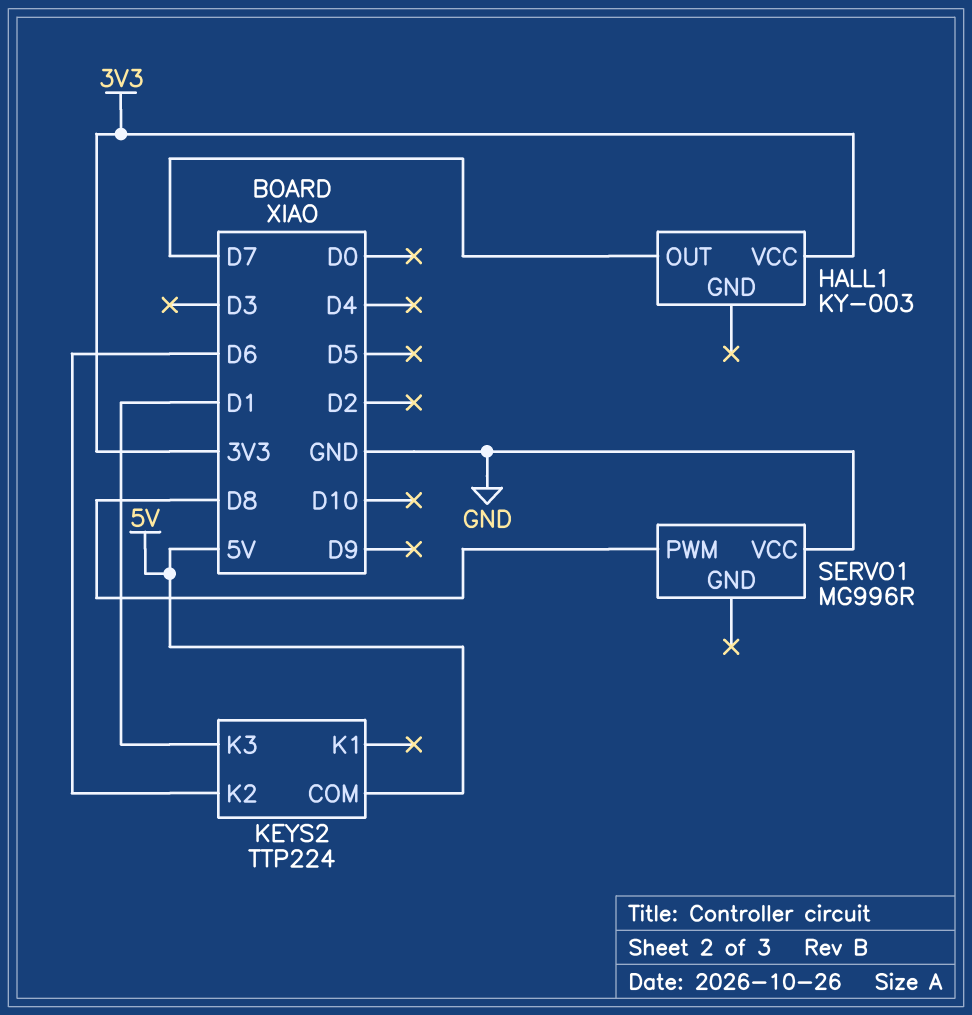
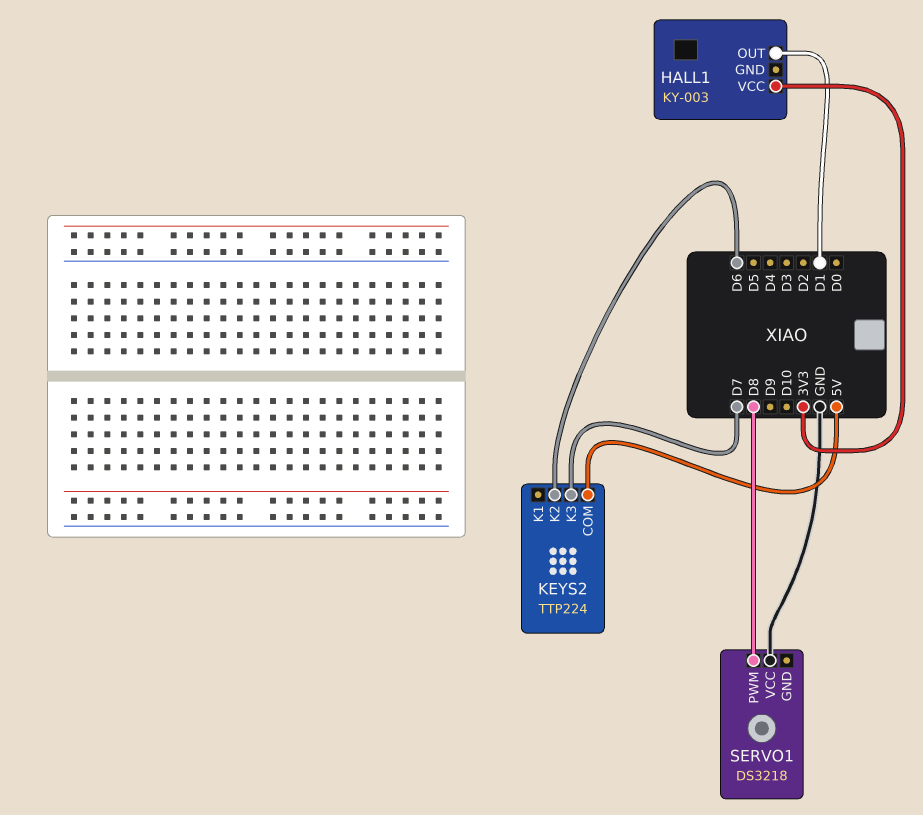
HALL1 pin OUT: D7 -> D1
KEYS2 pin K3: D1 -> D7
SERVO1: MG996R -> DS3218

